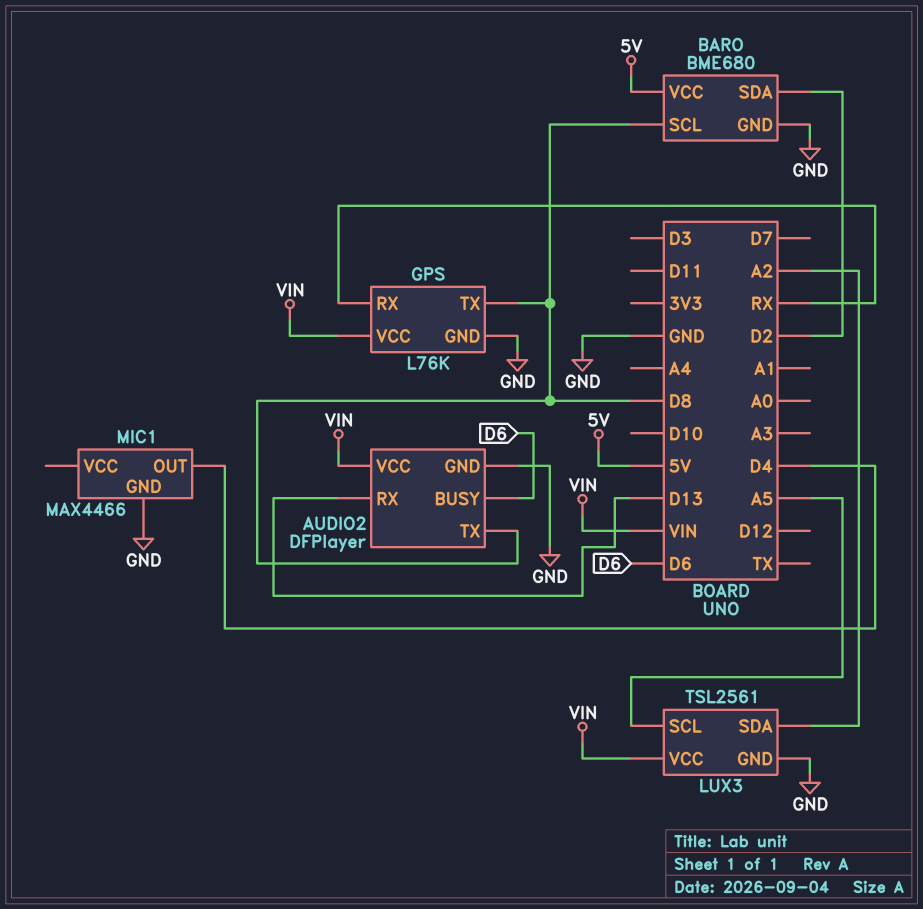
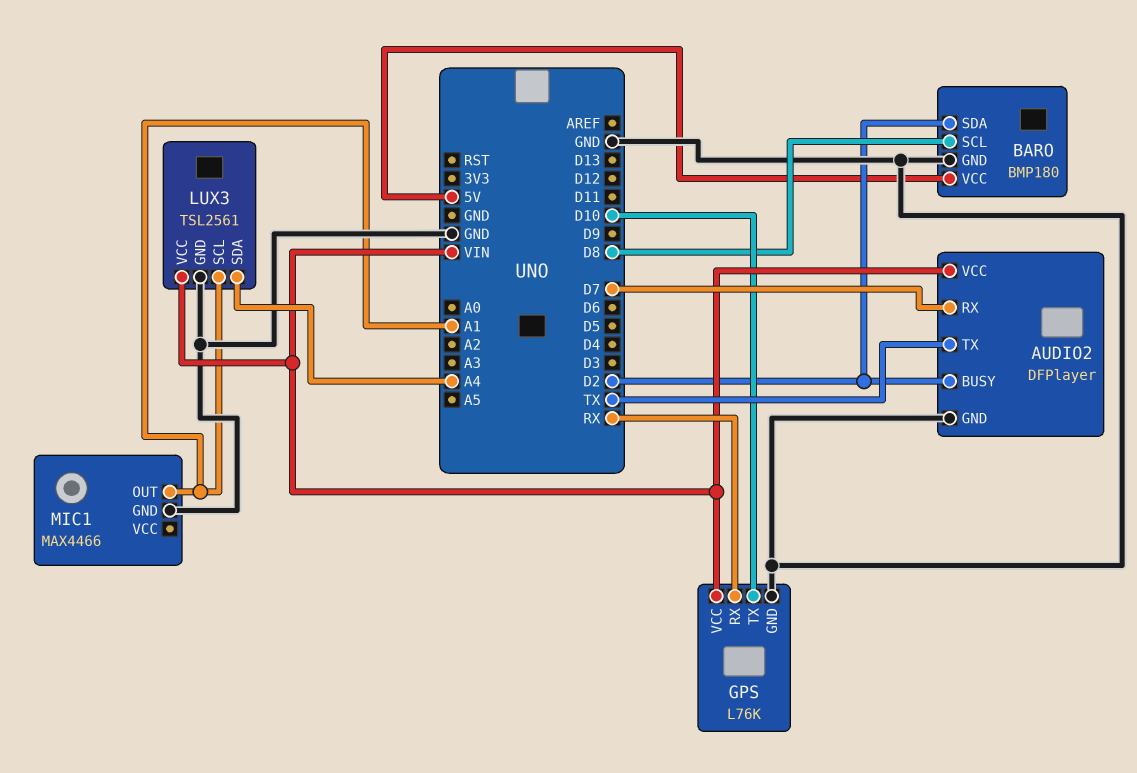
AUDIO2 pin BUSY: D6 -> D2
AUDIO2 pin RX: D13 -> D7
AUDIO2 pin TX: D8 -> TX
BARO: BME680 -> BMP180
GPS pin TX: D8 -> D10
LUX3 pin SCL: A5 -> A1
LUX3 pin SDA: A2 -> A4
MIC1 pin OUT: D4 -> A1

